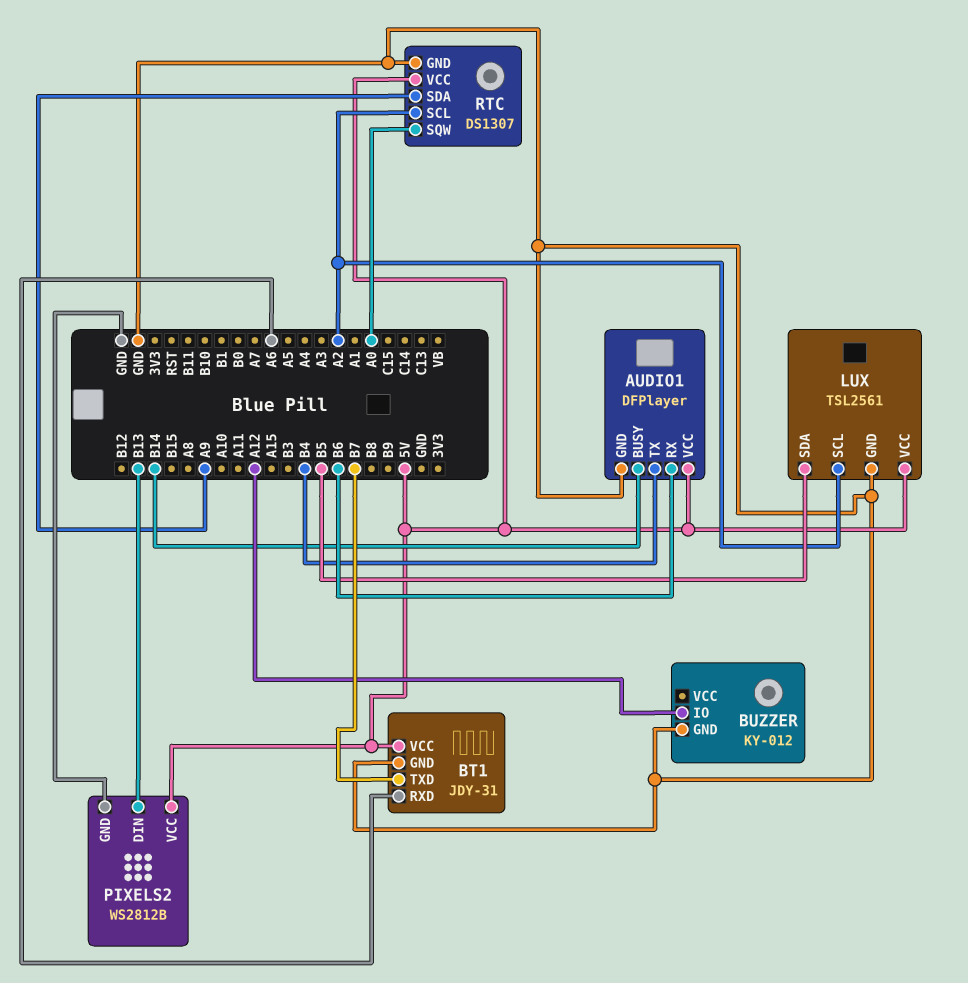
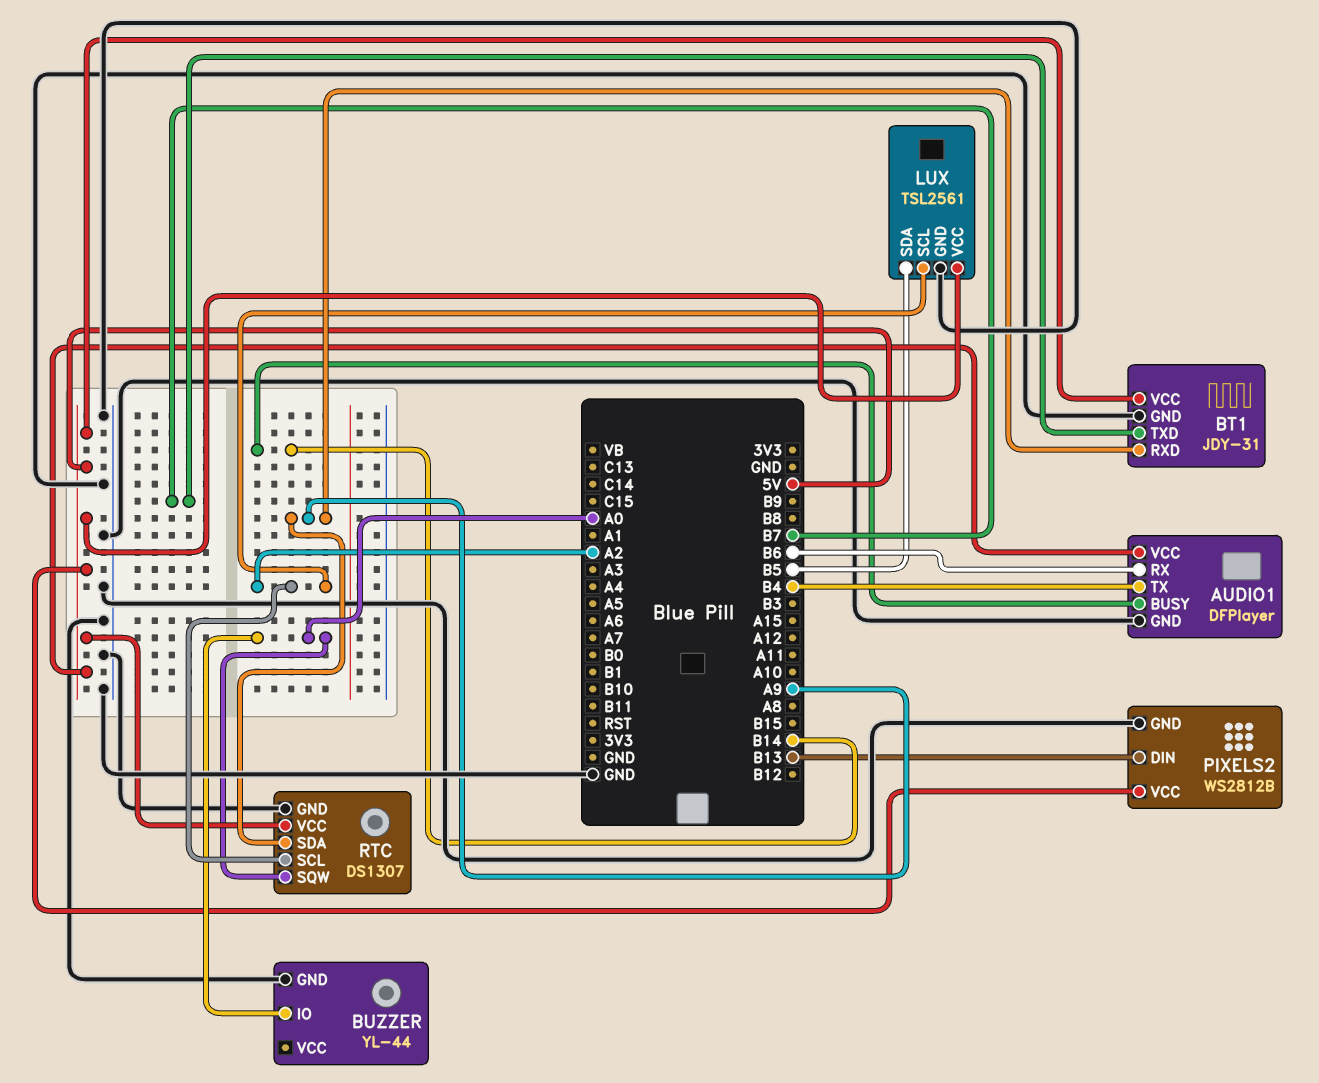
BT1 pin RXD: A6 -> A9
BUZZER: KY-012 -> YL-44
BUZZER pin IO: A12 -> A0

